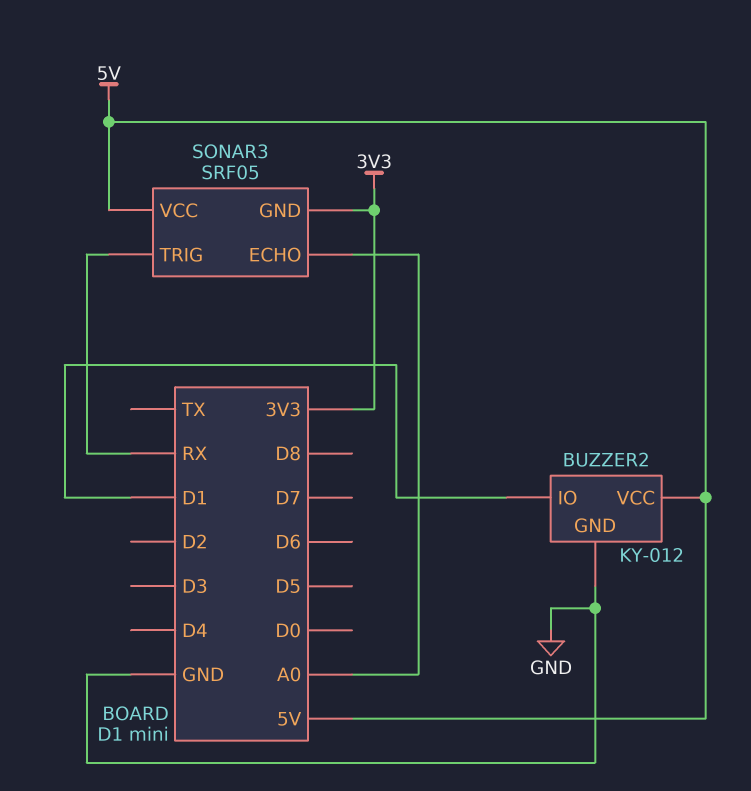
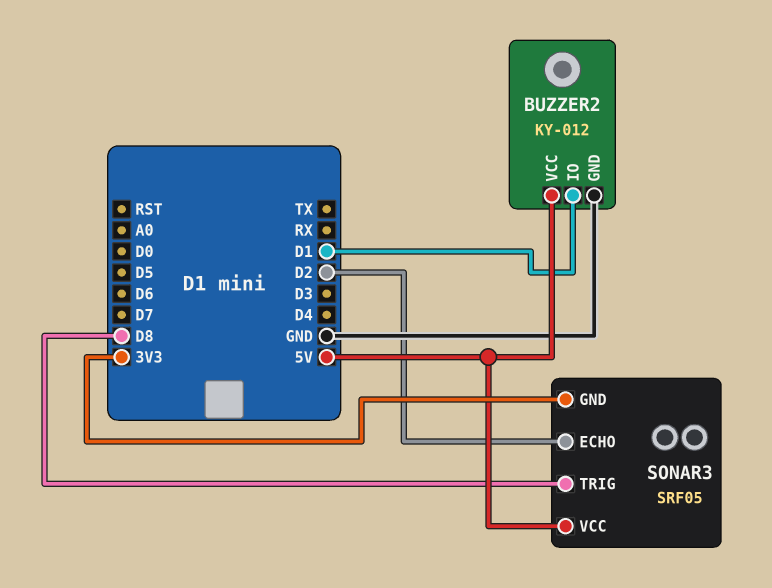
SONAR3 pin ECHO: A0 -> D2
SONAR3 pin TRIG: RX -> D8

